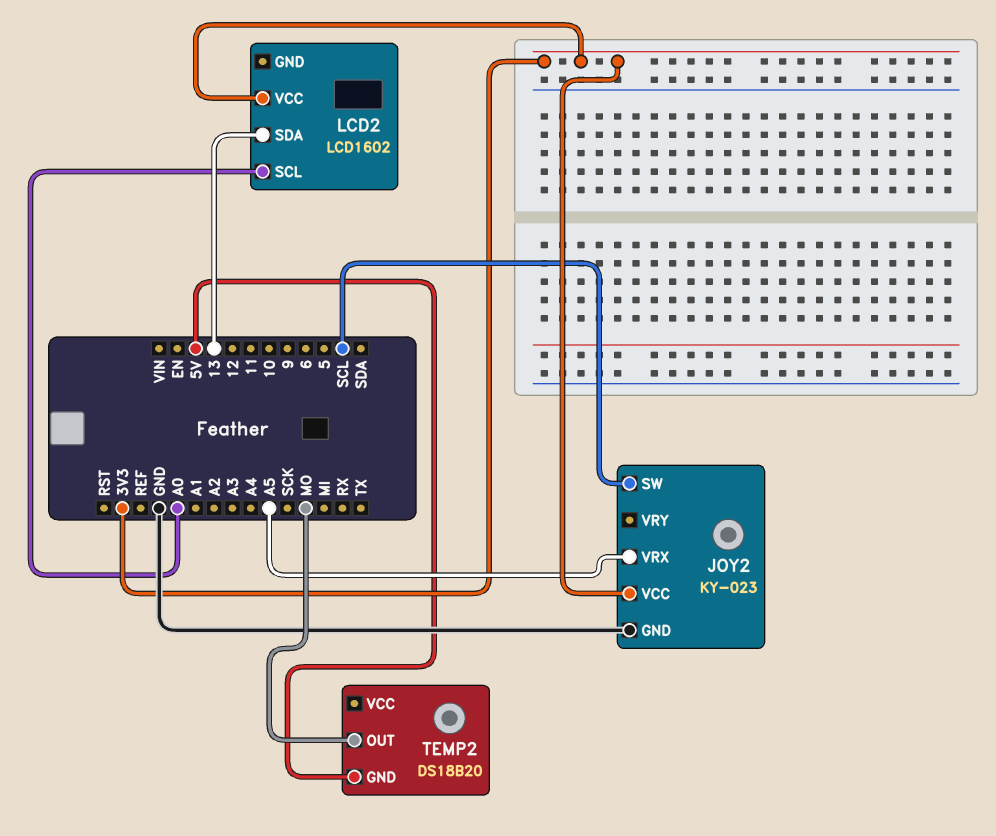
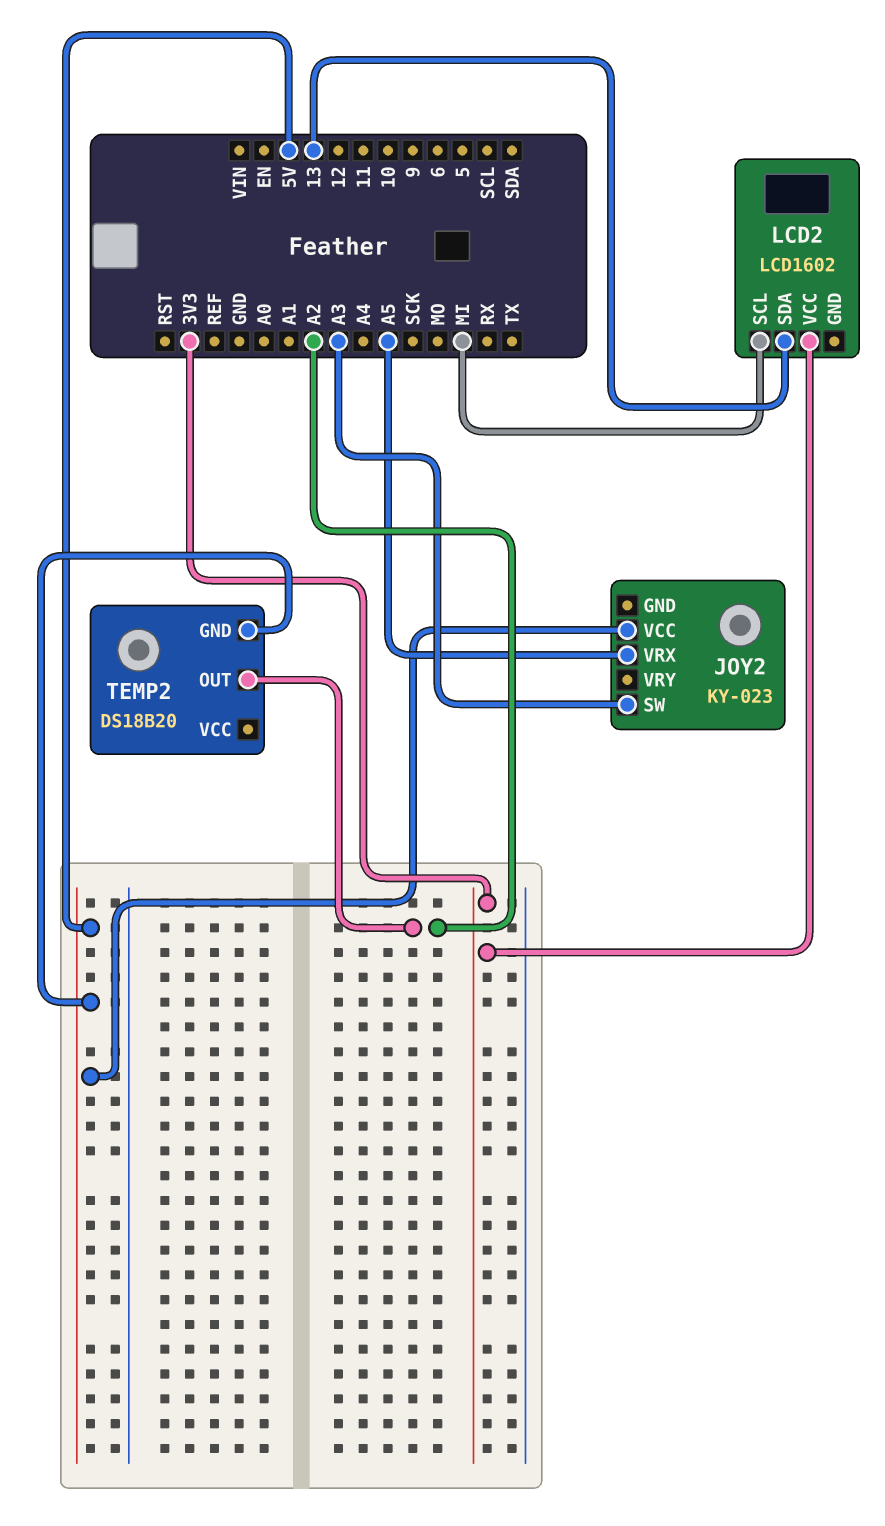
JOY2 pin GND: GND -> none
JOY2 pin SW: SCL -> A3
JOY2 pin VCC: 3V3 -> 5V
LCD2 pin SCL: A0 -> MI
TEMP2 pin OUT: MO -> A2

